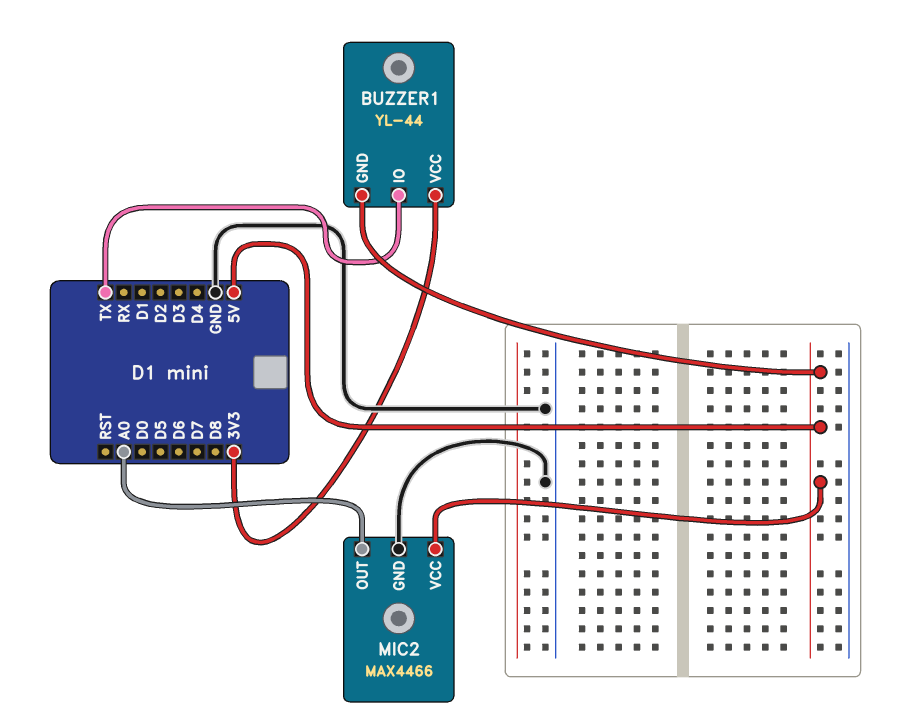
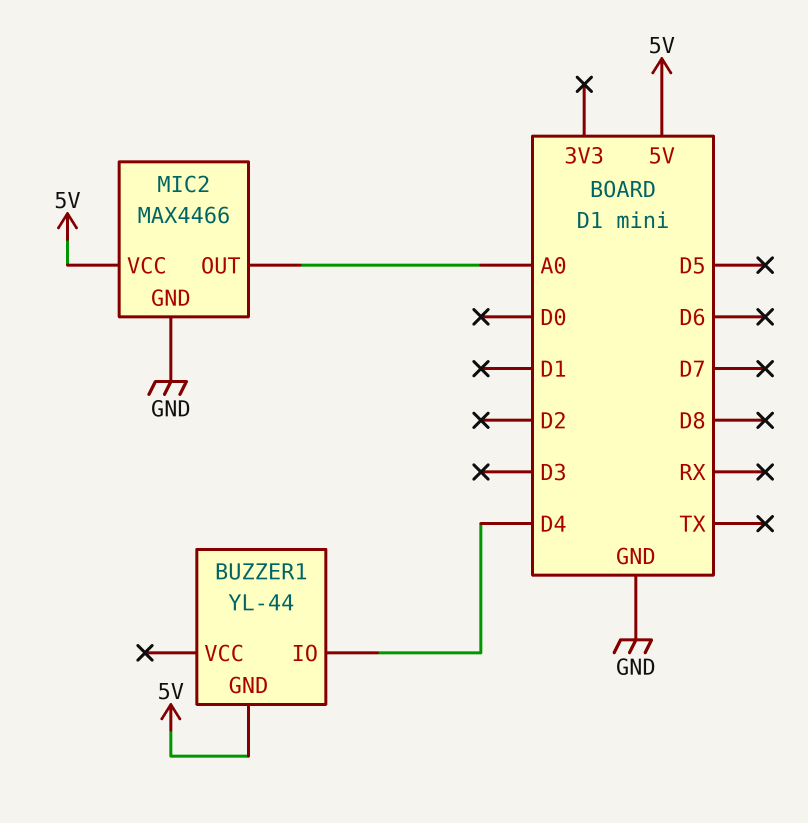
BUZZER1 pin IO: TX -> D4
BUZZER1 pin VCC: 3V3 -> none

